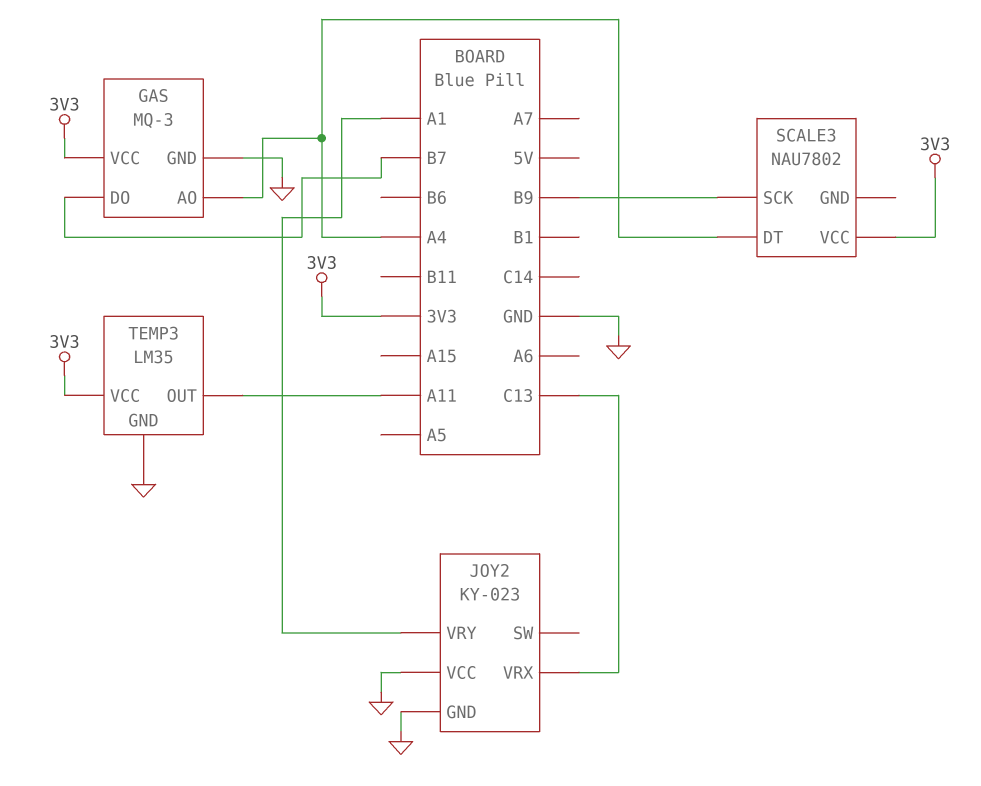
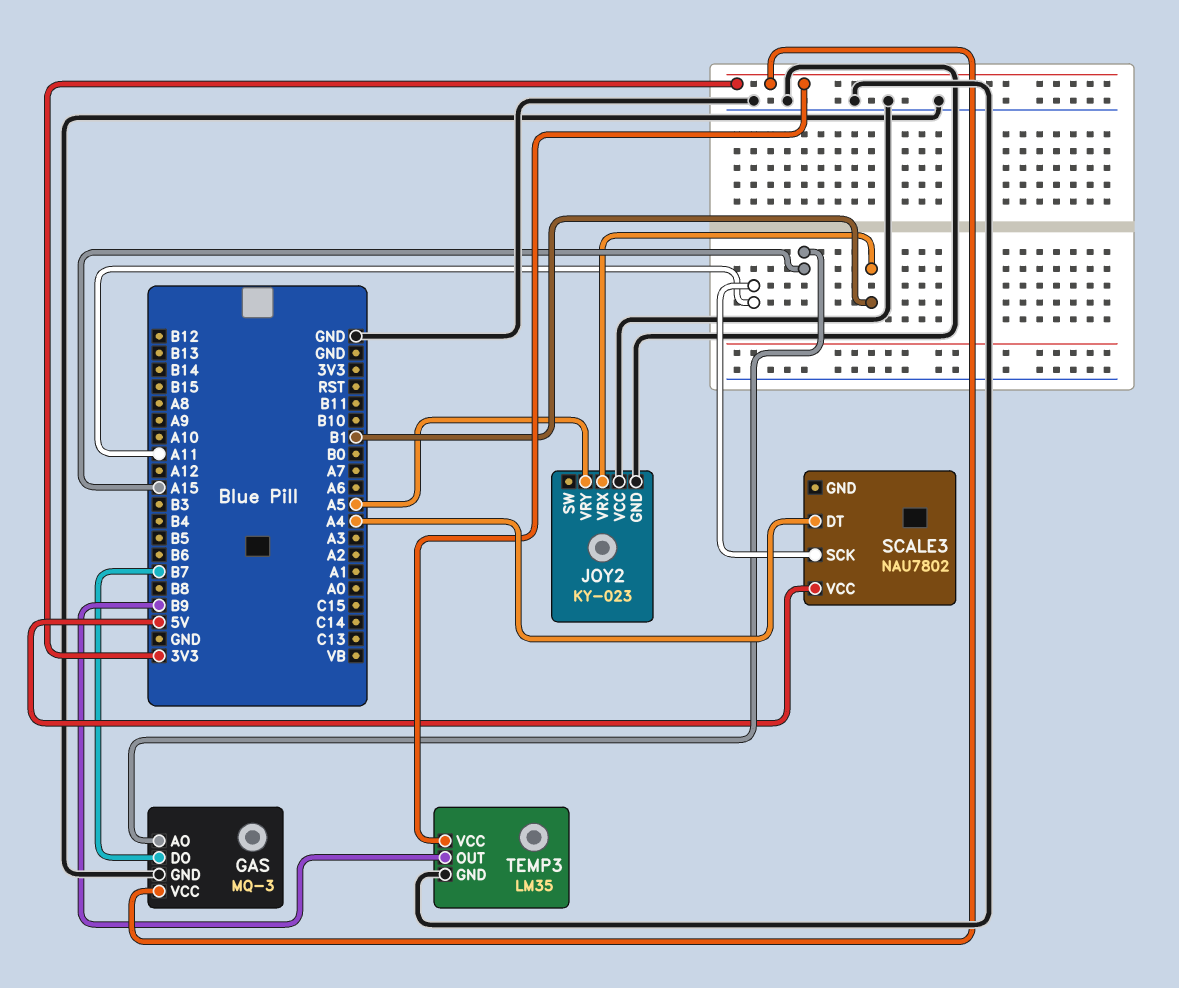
GAS pin AO: A4 -> A15
JOY2 pin VRX: C13 -> B1
JOY2 pin VRY: A1 -> A5
SCALE3 pin SCK: B9 -> A11
SCALE3 pin VCC: 3V3 -> 5V
TEMP3 pin OUT: A11 -> B9

